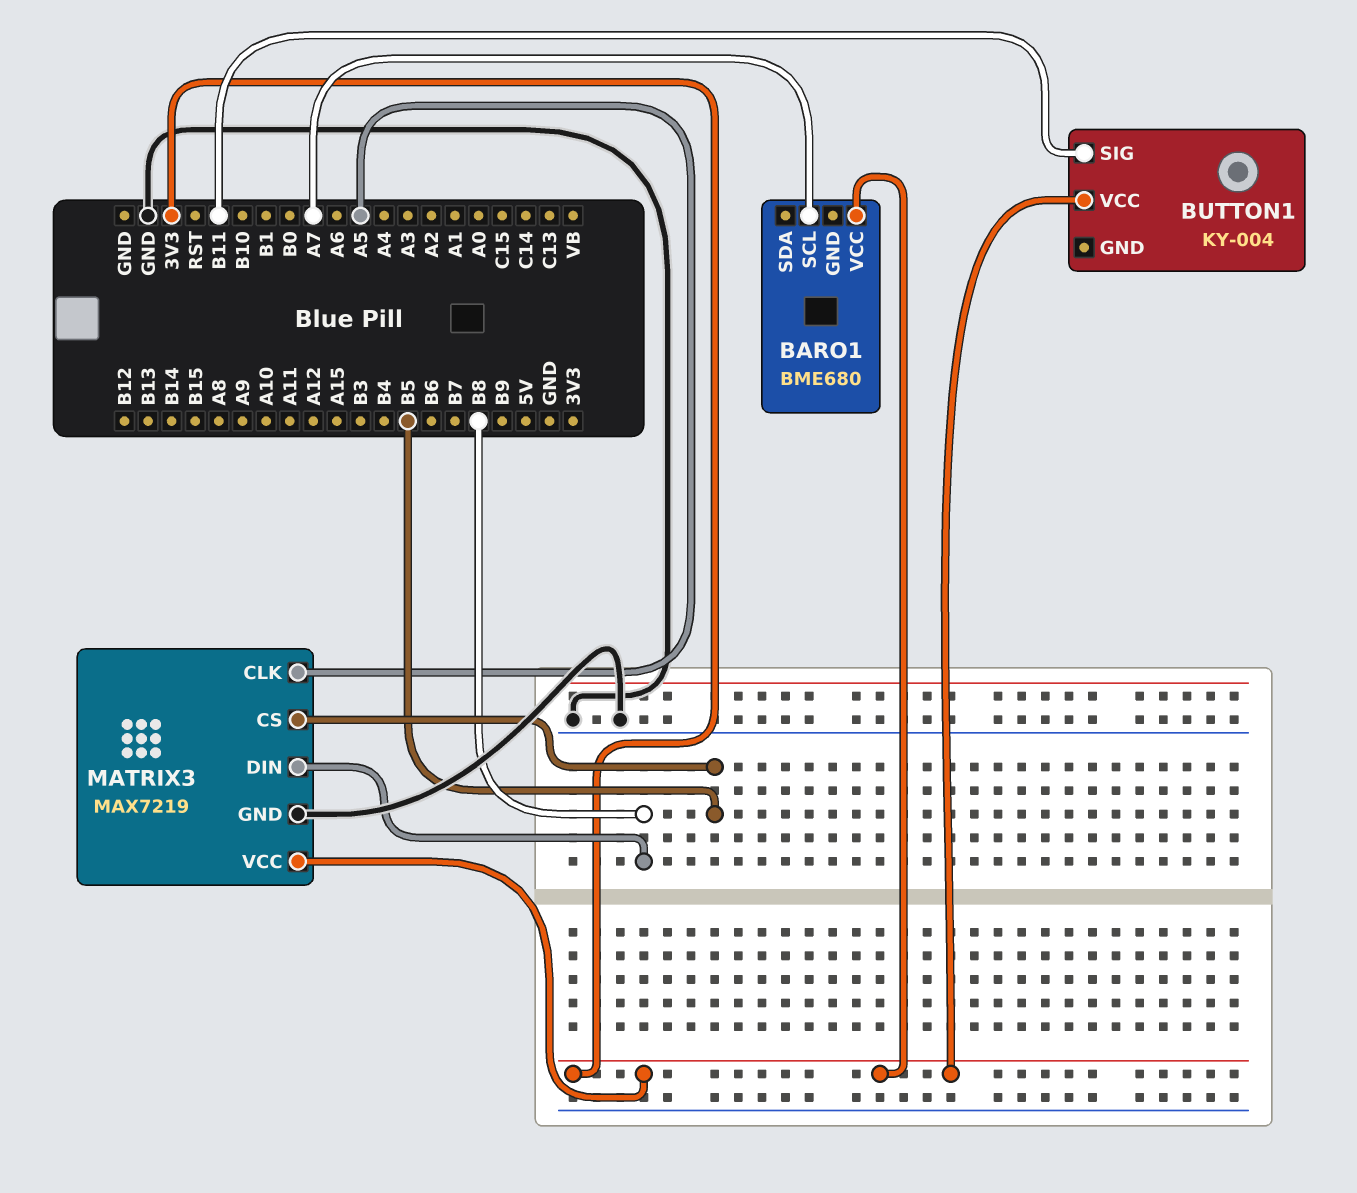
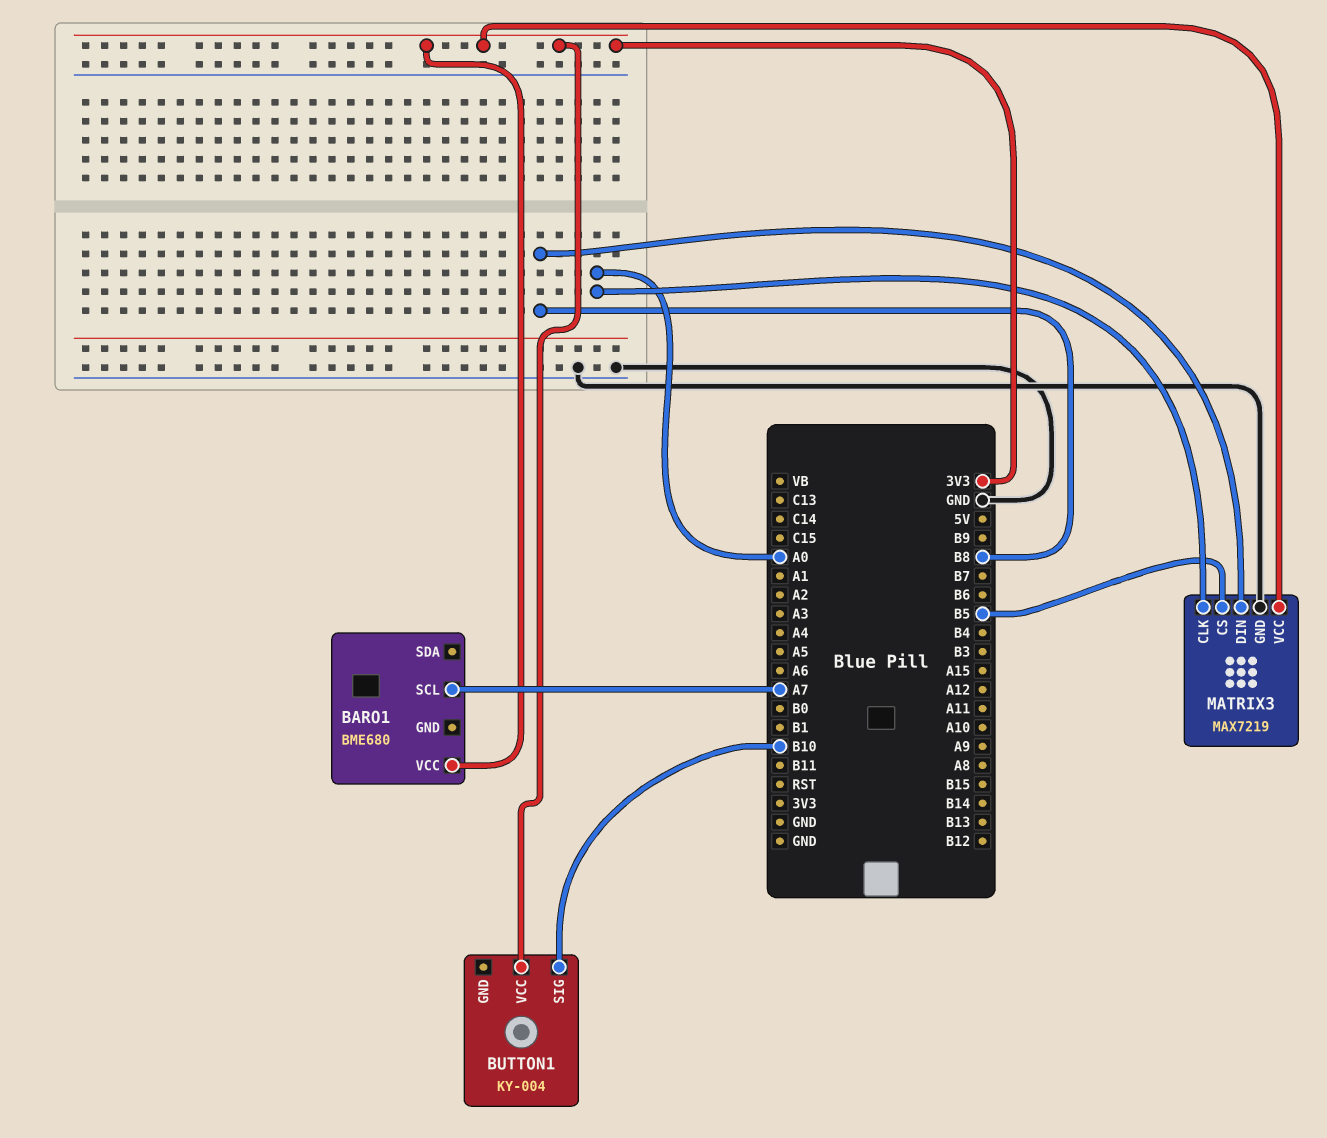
BUTTON1 pin SIG: B11 -> B10
MATRIX3 pin CLK: A5 -> A0

